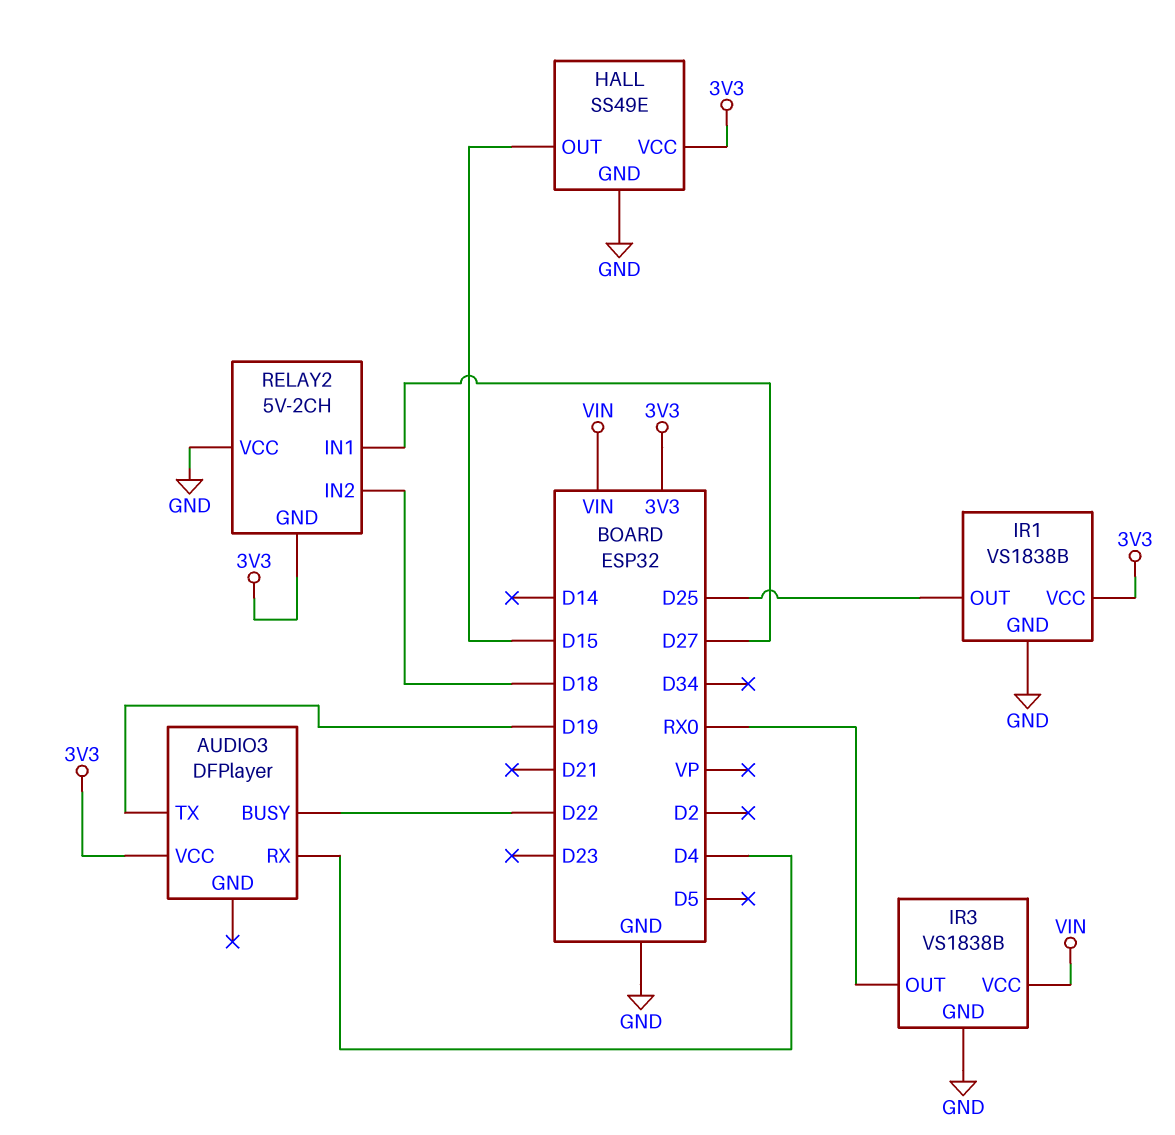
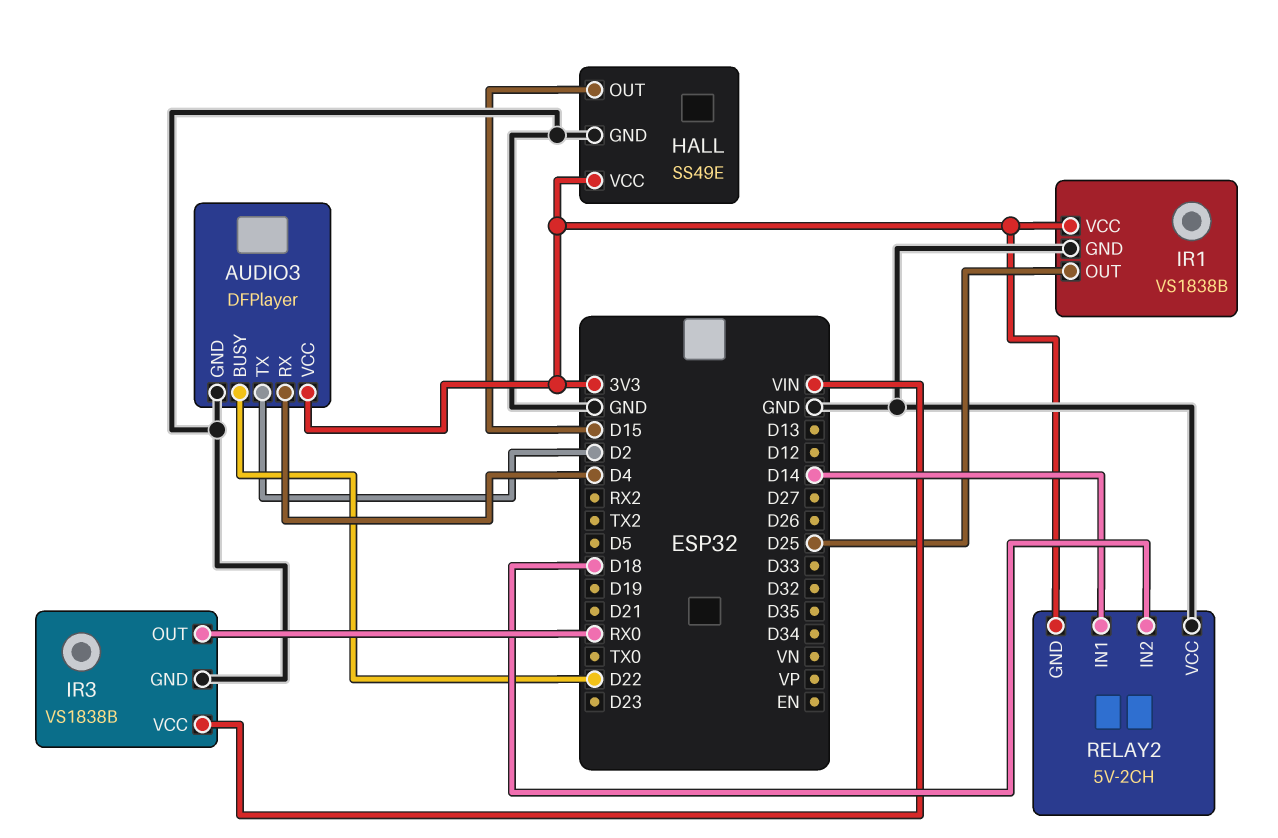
AUDIO3 pin GND: none -> GND
AUDIO3 pin TX: D19 -> D2
RELAY2 pin IN1: D27 -> D14

